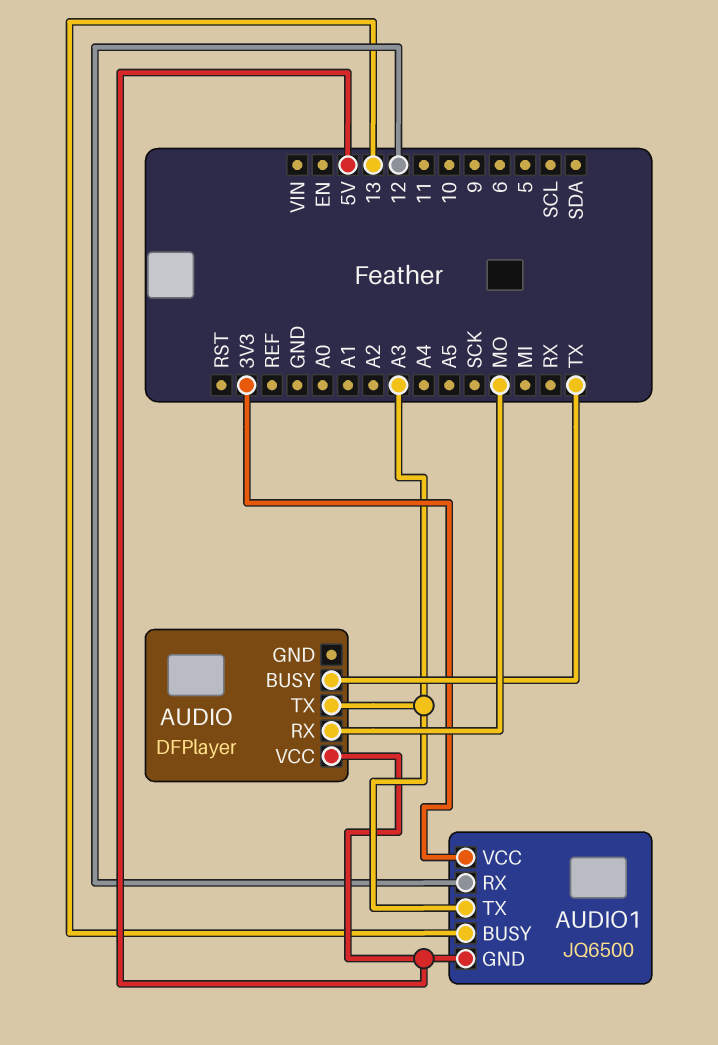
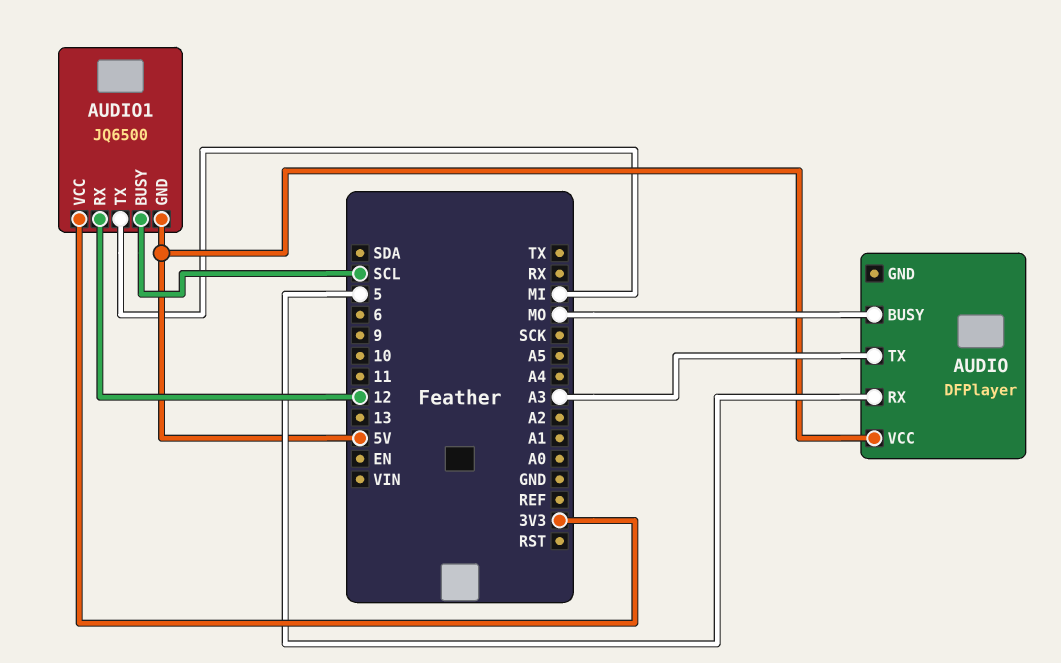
AUDIO pin BUSY: TX -> MO
AUDIO pin RX: MO -> 5
AUDIO1 pin BUSY: 13 -> SCL
AUDIO1 pin TX: A3 -> MI

